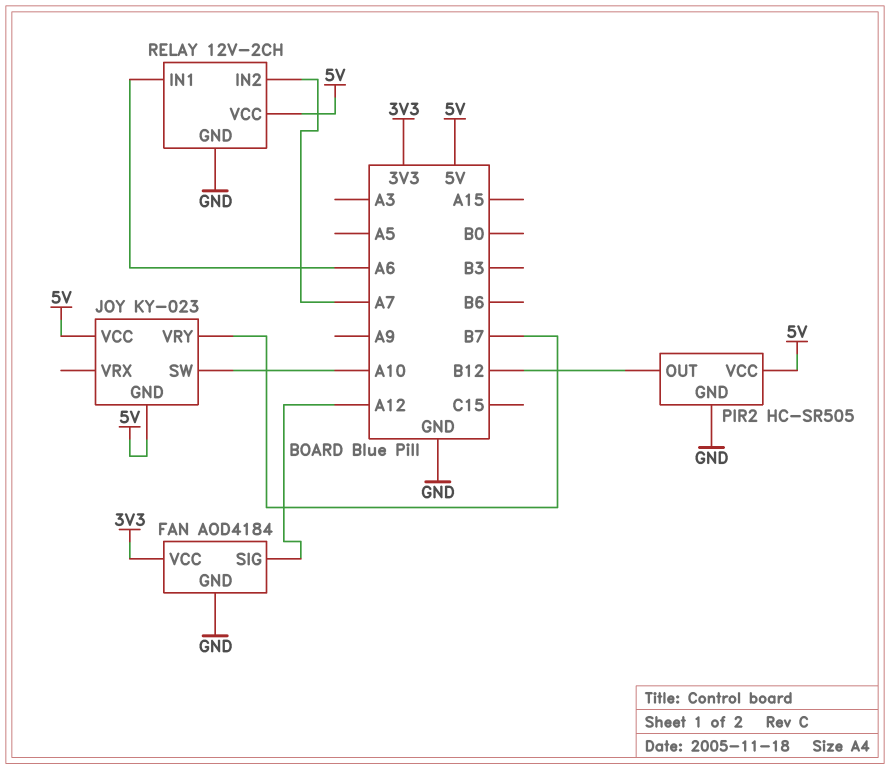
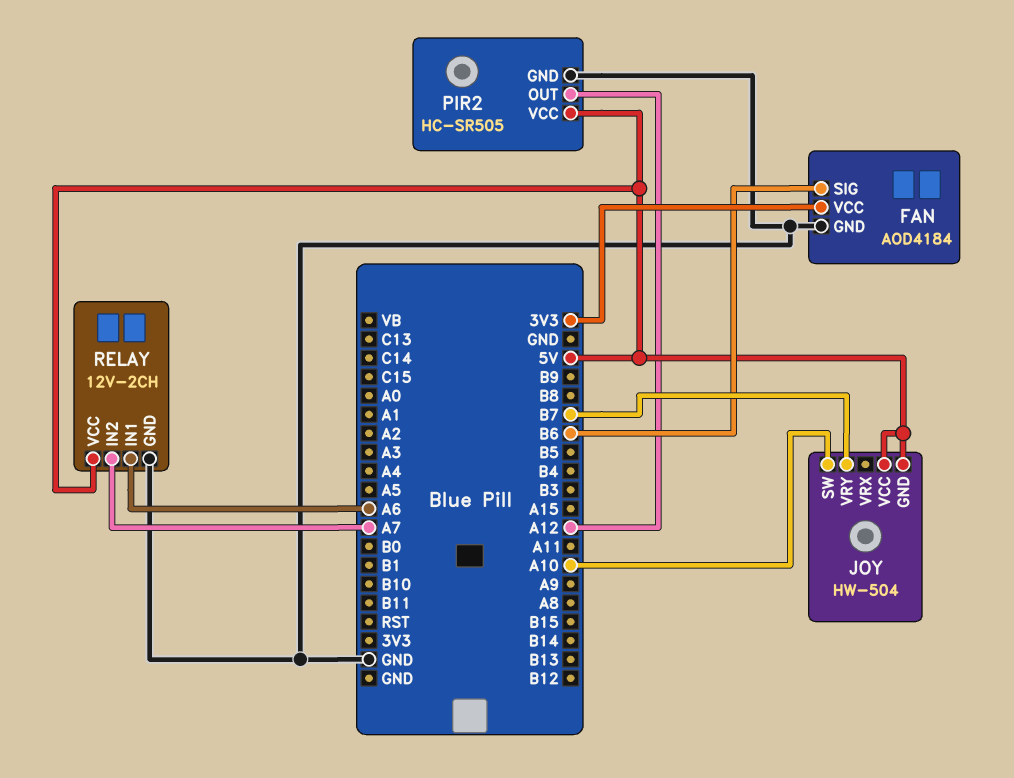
FAN pin SIG: A12 -> B6
JOY: KY-023 -> HW-504
PIR2 pin OUT: B12 -> A12

